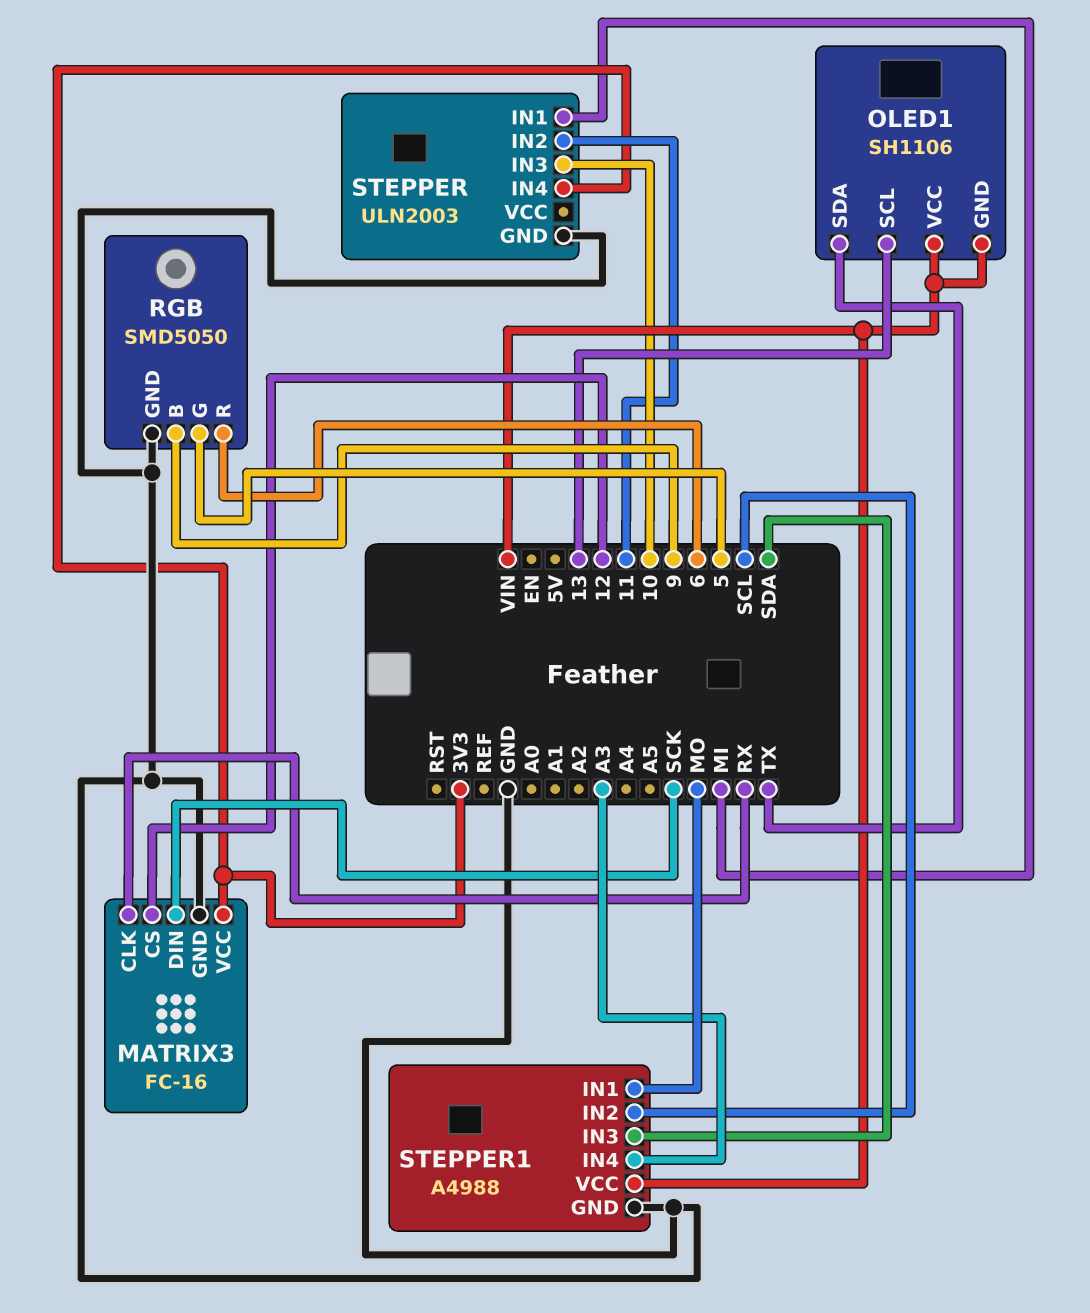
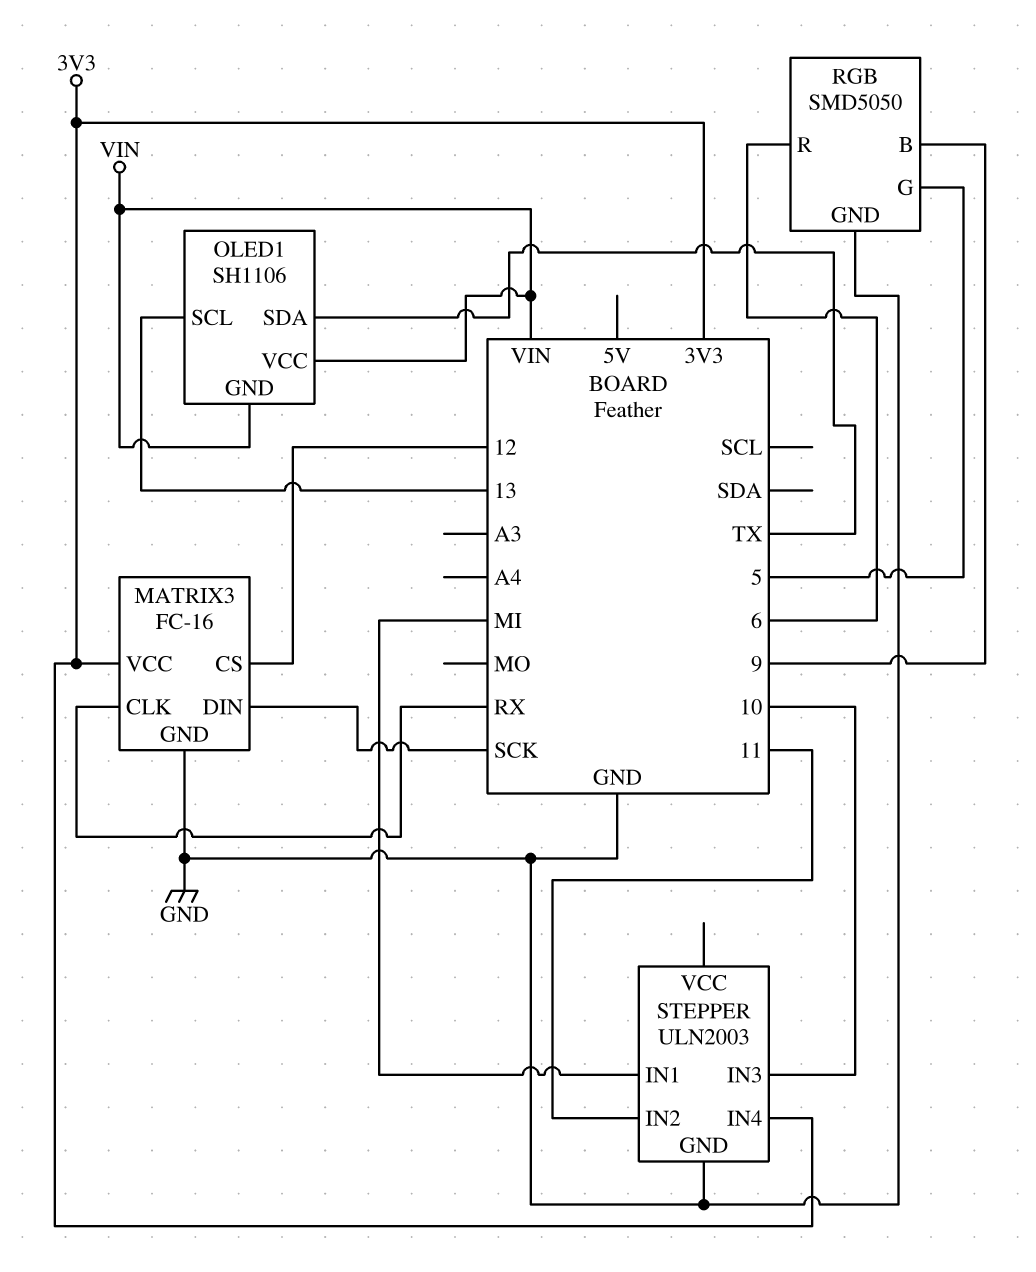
STEPPER1: A4988 -> none
STEPPER1 pin GND: GND -> none
STEPPER1 pin IN1: MO -> none
STEPPER1 pin IN2: SCL -> none
STEPPER1 pin IN3: SDA -> none
STEPPER1 pin IN4: A3 -> none
STEPPER1 pin VCC: VIN -> none

